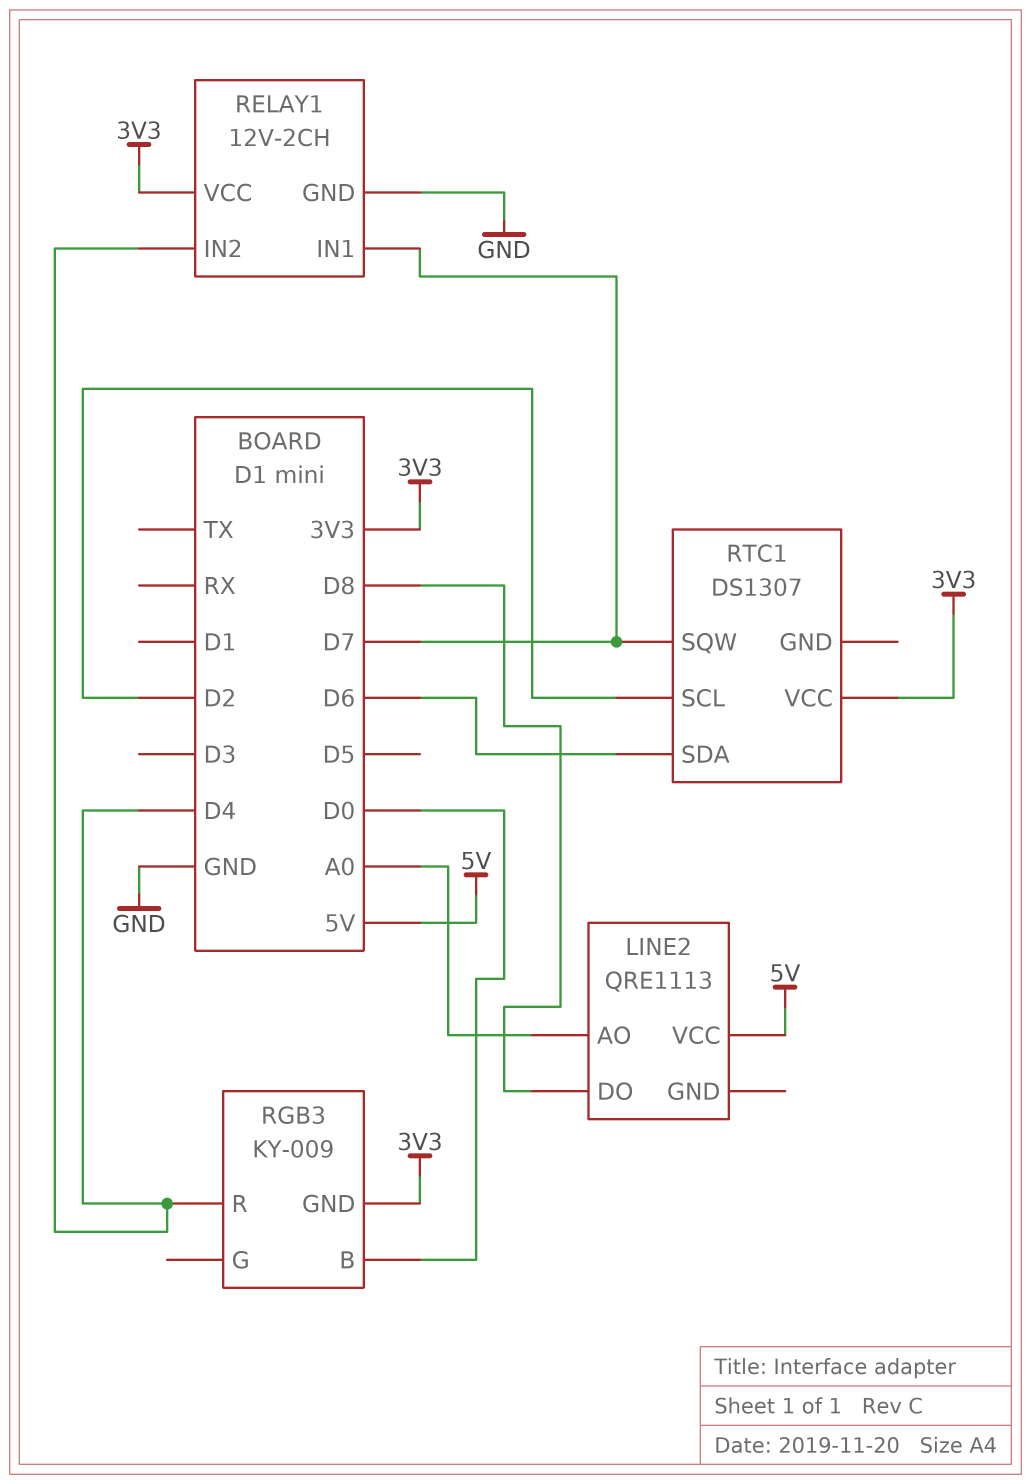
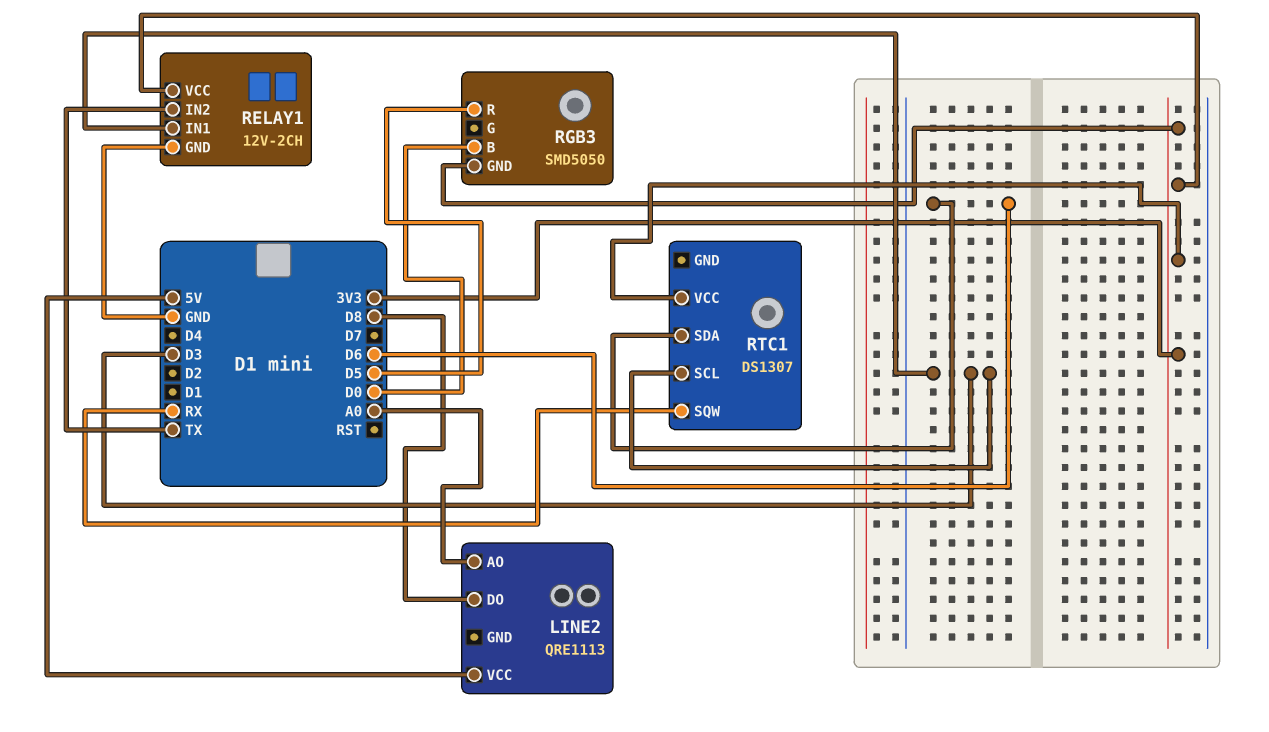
RELAY1 pin IN1: D7 -> D3
RELAY1 pin IN2: D4 -> TX
RGB3: KY-009 -> SMD5050
RGB3 pin R: D4 -> D5
RTC1 pin SCL: D2 -> D3
RTC1 pin SQW: D7 -> RX

